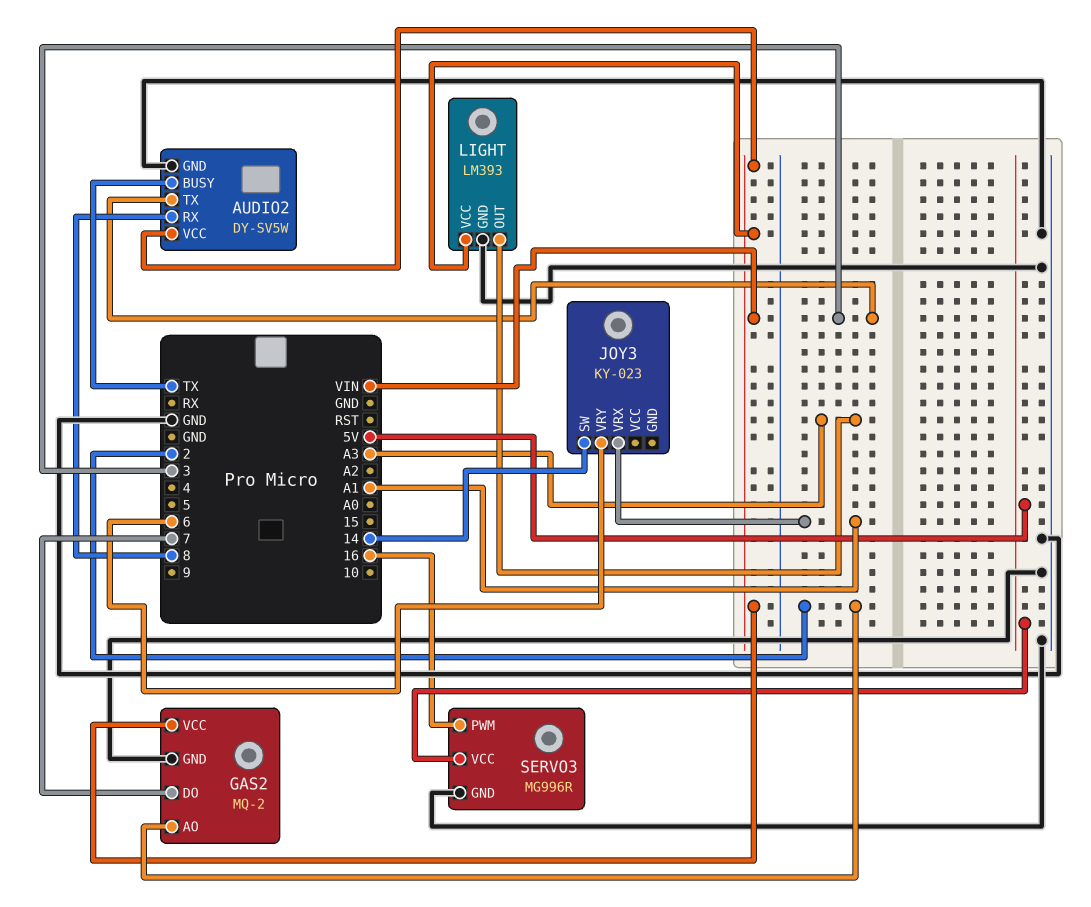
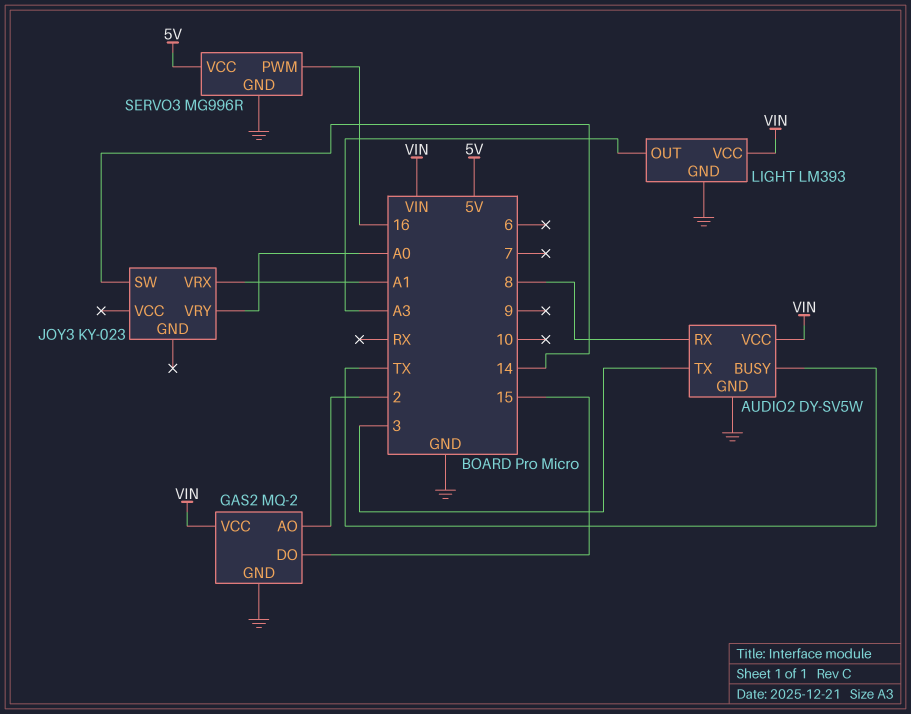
GAS2 pin DO: 7 -> 15
JOY3 pin VRY: 6 -> A0

